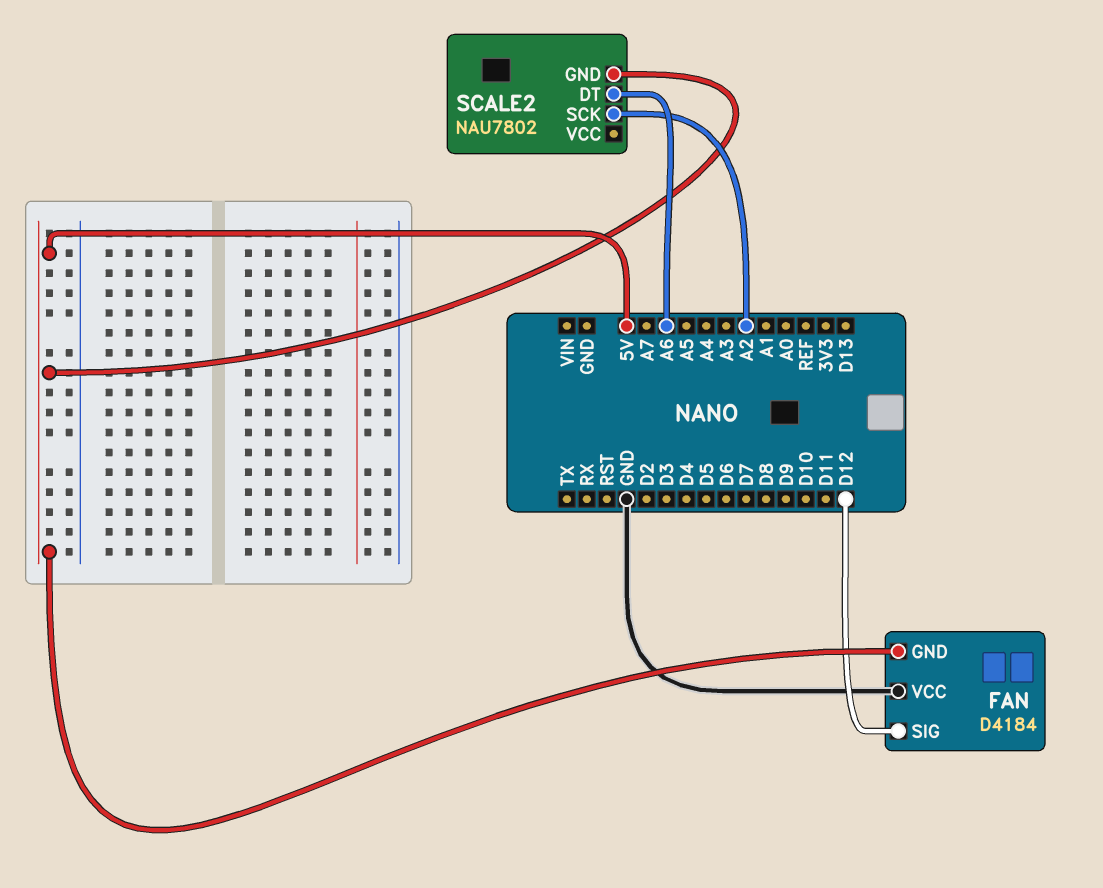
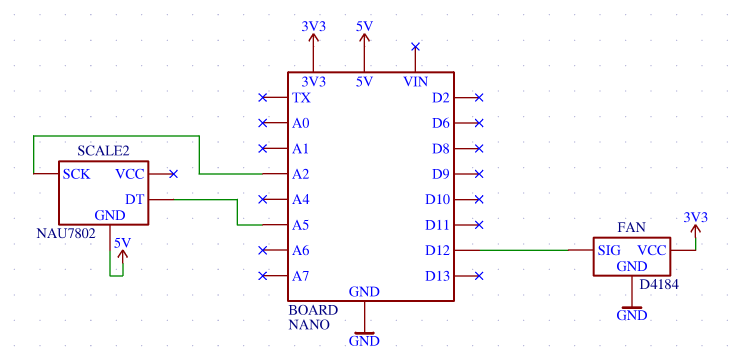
FAN pin GND: 5V -> GND
FAN pin VCC: GND -> 3V3
SCALE2 pin DT: A6 -> A5

